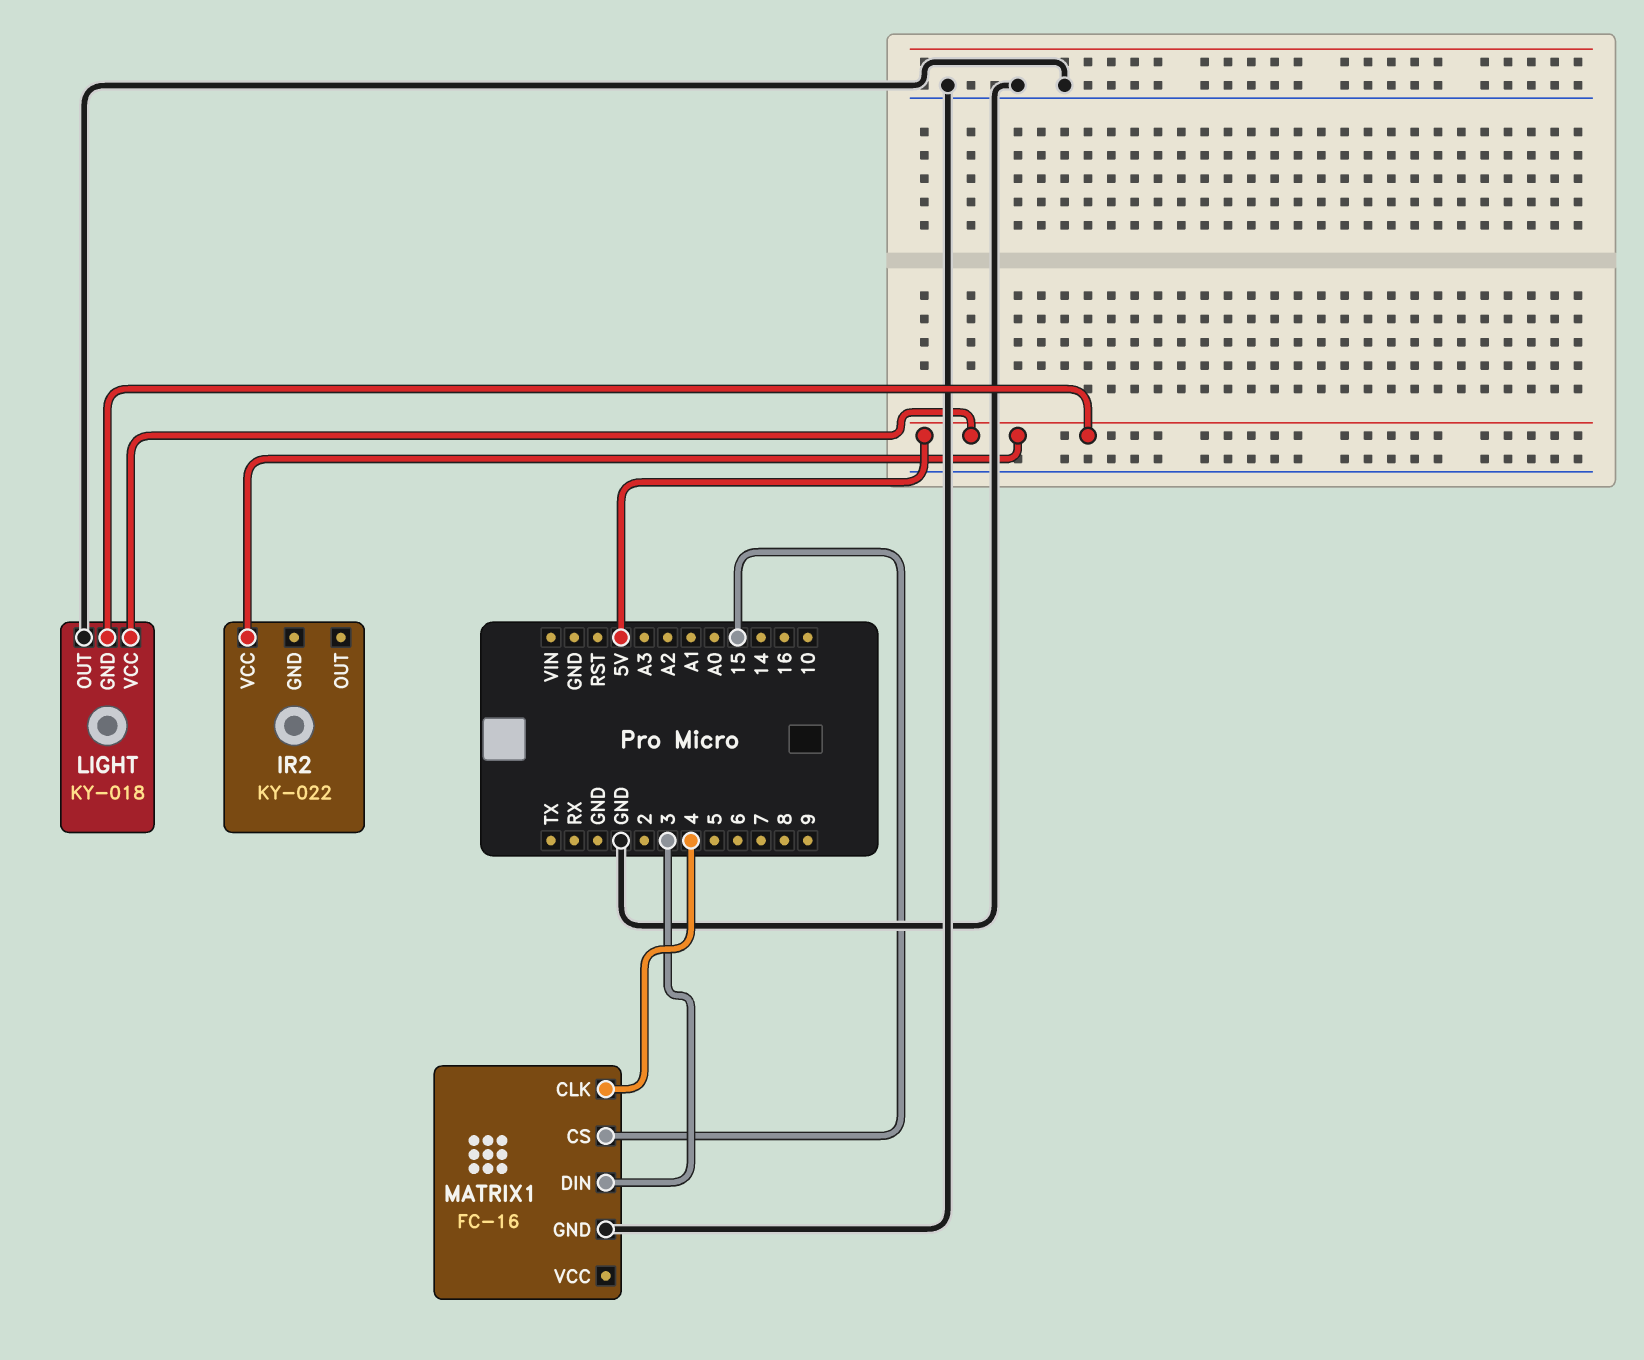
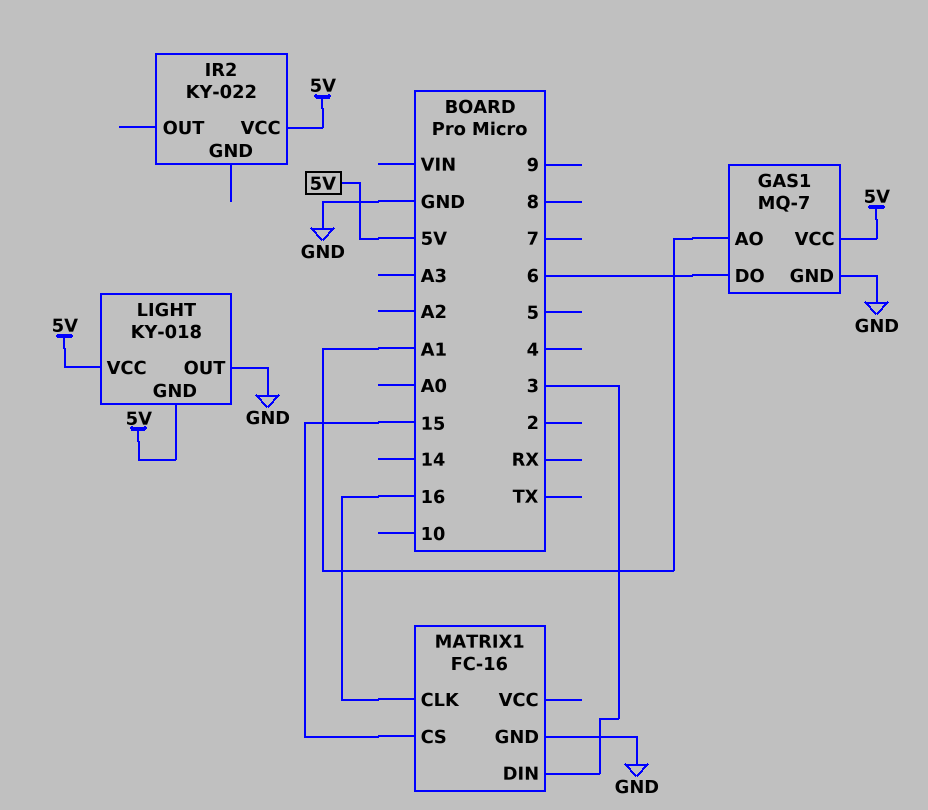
GAS1: none -> MQ-7
GAS1 pin AO: none -> A1
GAS1 pin DO: none -> 6
GAS1 pin GND: none -> GND
GAS1 pin VCC: none -> 5V
MATRIX1 pin CLK: 4 -> 16

